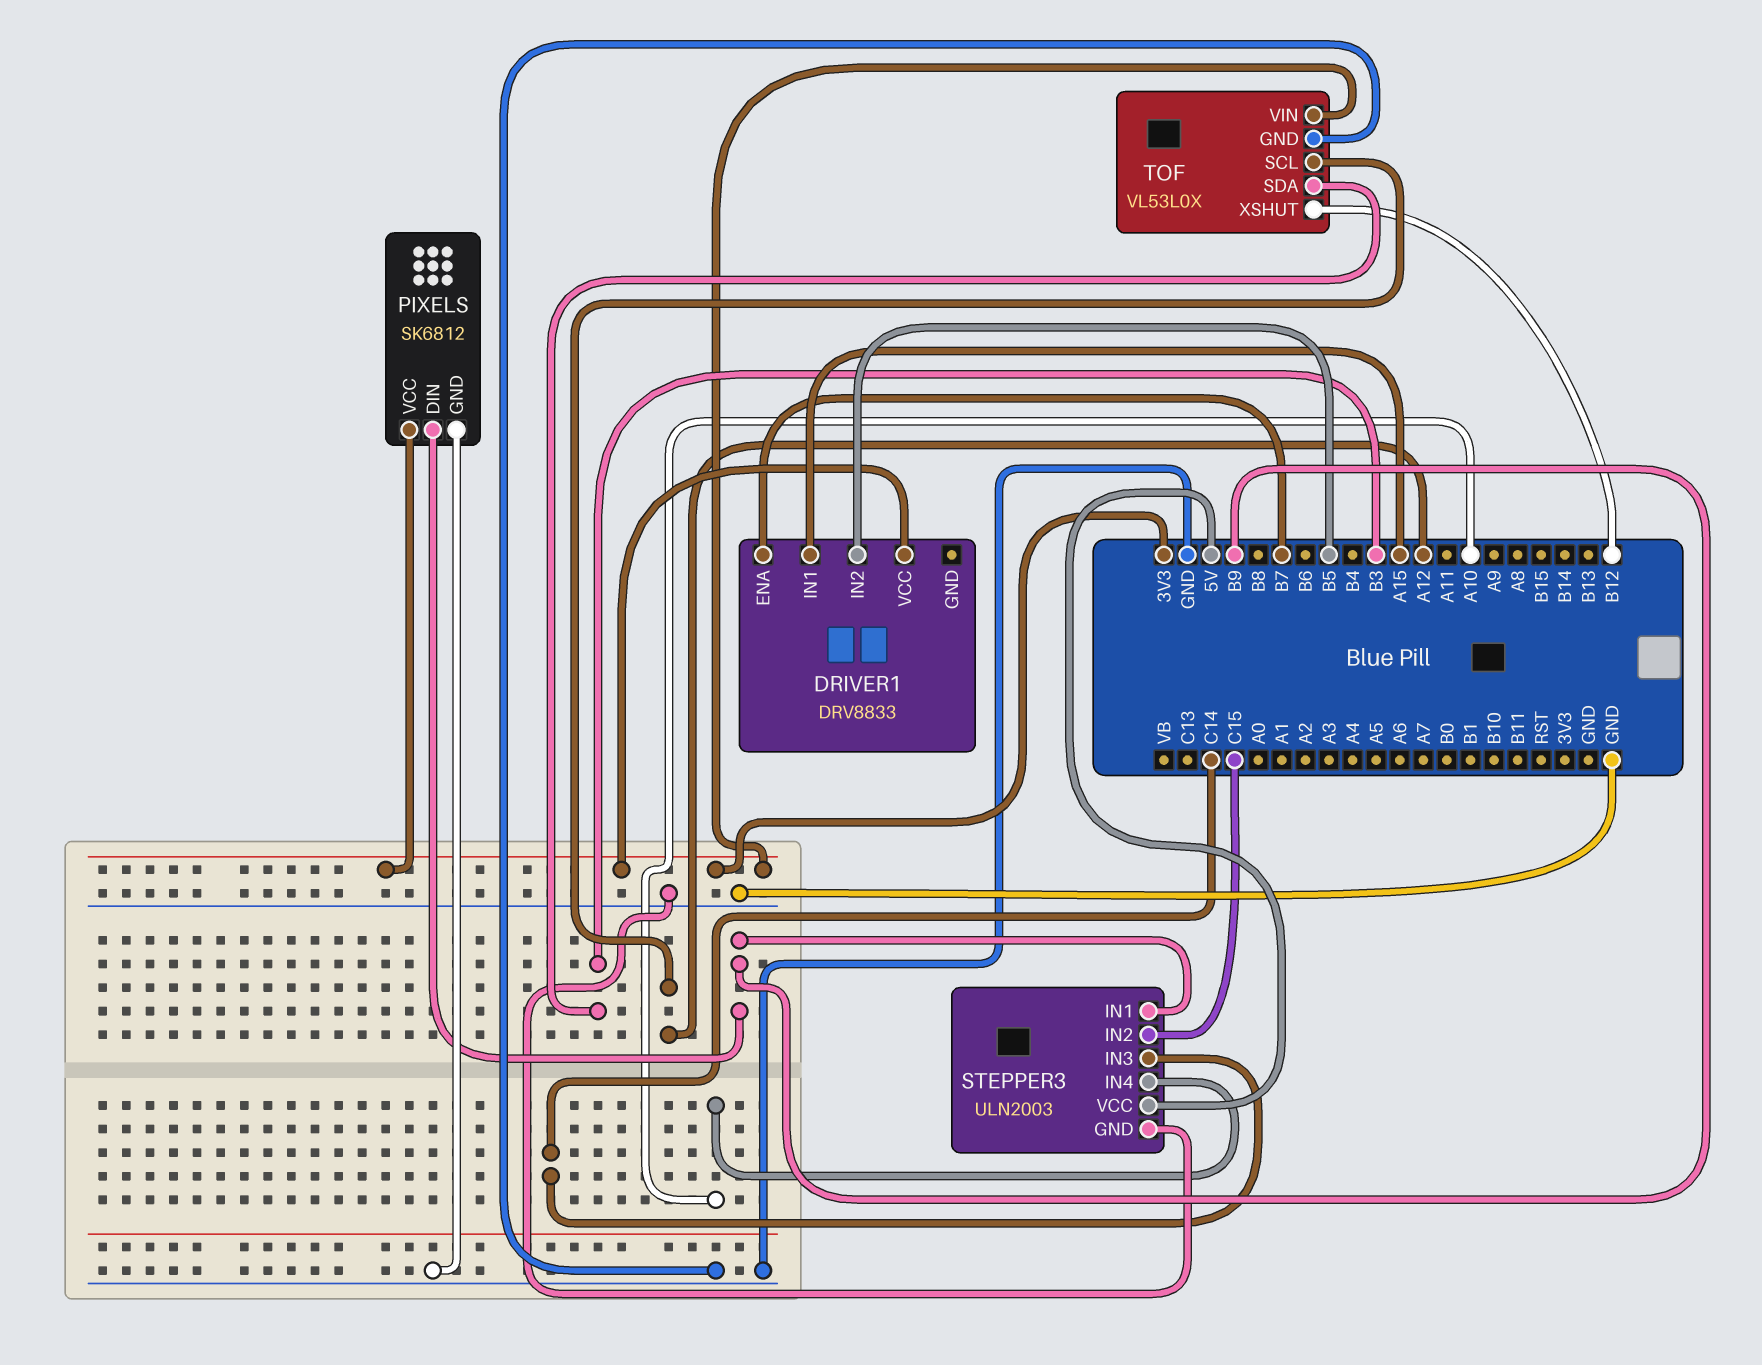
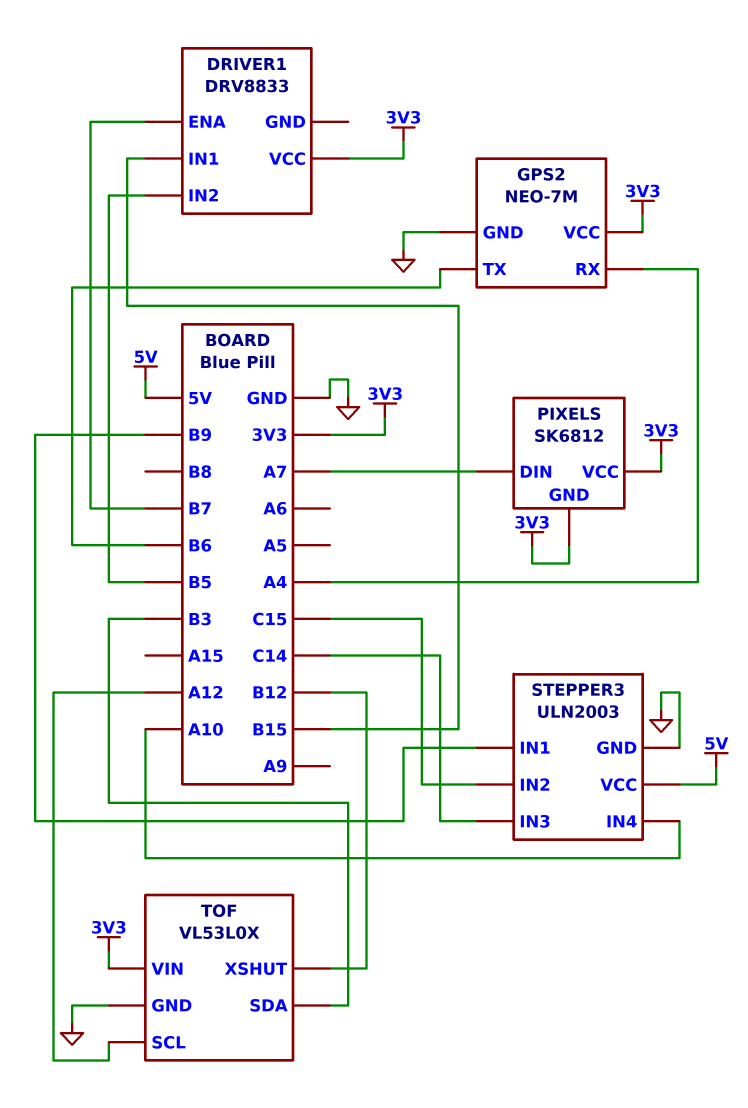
DRIVER1 pin IN1: A15 -> B15
GPS2: none -> NEO-7M
GPS2 pin GND: none -> GND
GPS2 pin RX: none -> A4
GPS2 pin TX: none -> B6
GPS2 pin VCC: none -> 3V3
PIXELS pin DIN: B9 -> A7
PIXELS pin GND: GND -> 3V3

